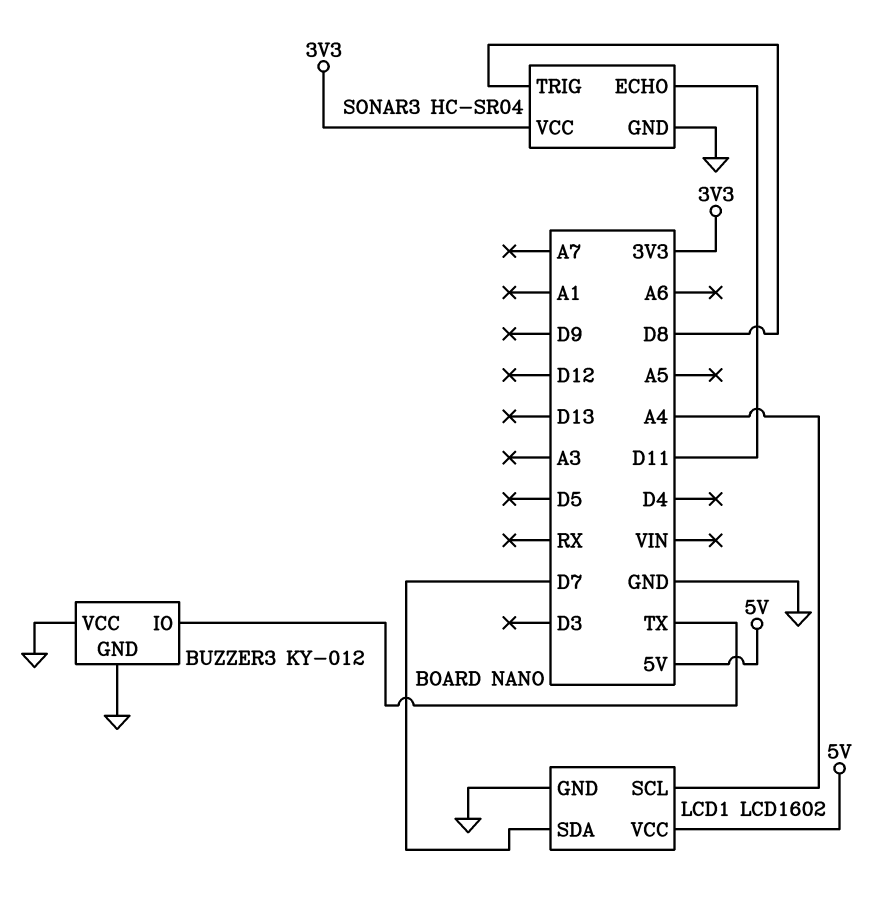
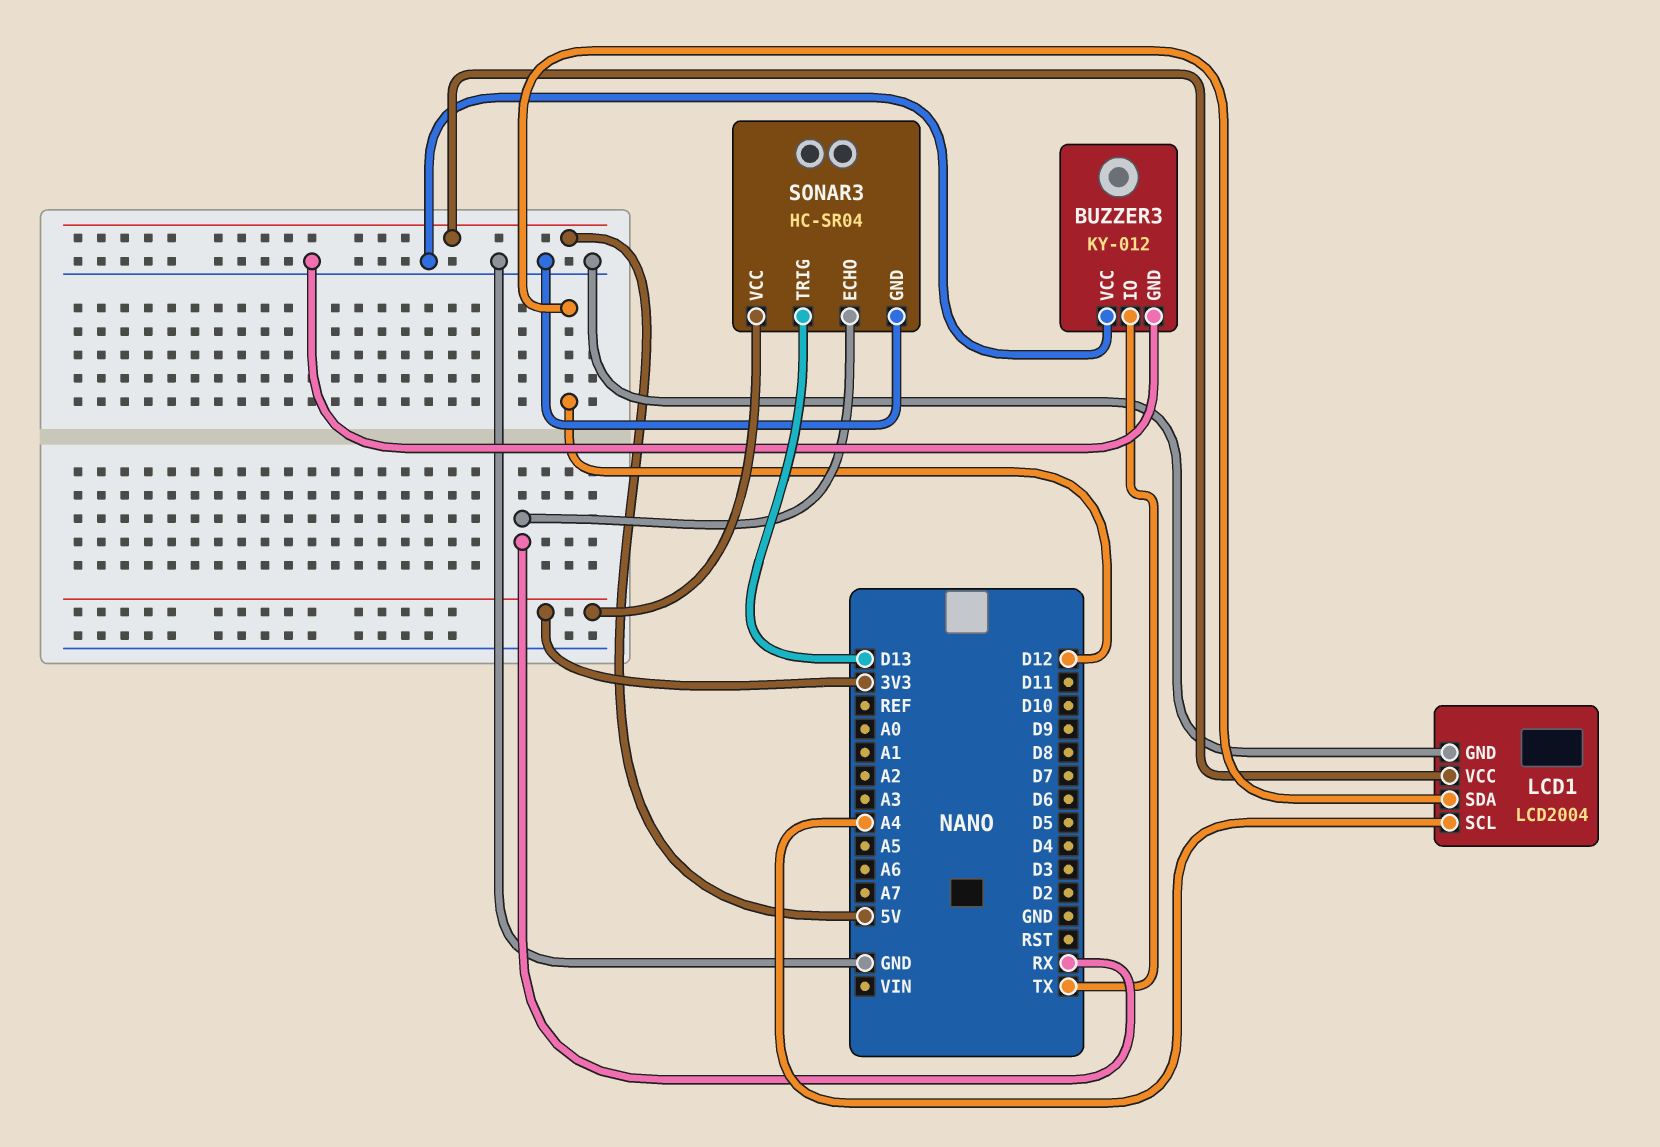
LCD1: LCD1602 -> LCD2004
LCD1 pin SDA: D7 -> D12
SONAR3 pin ECHO: D11 -> RX
SONAR3 pin TRIG: D8 -> D13

